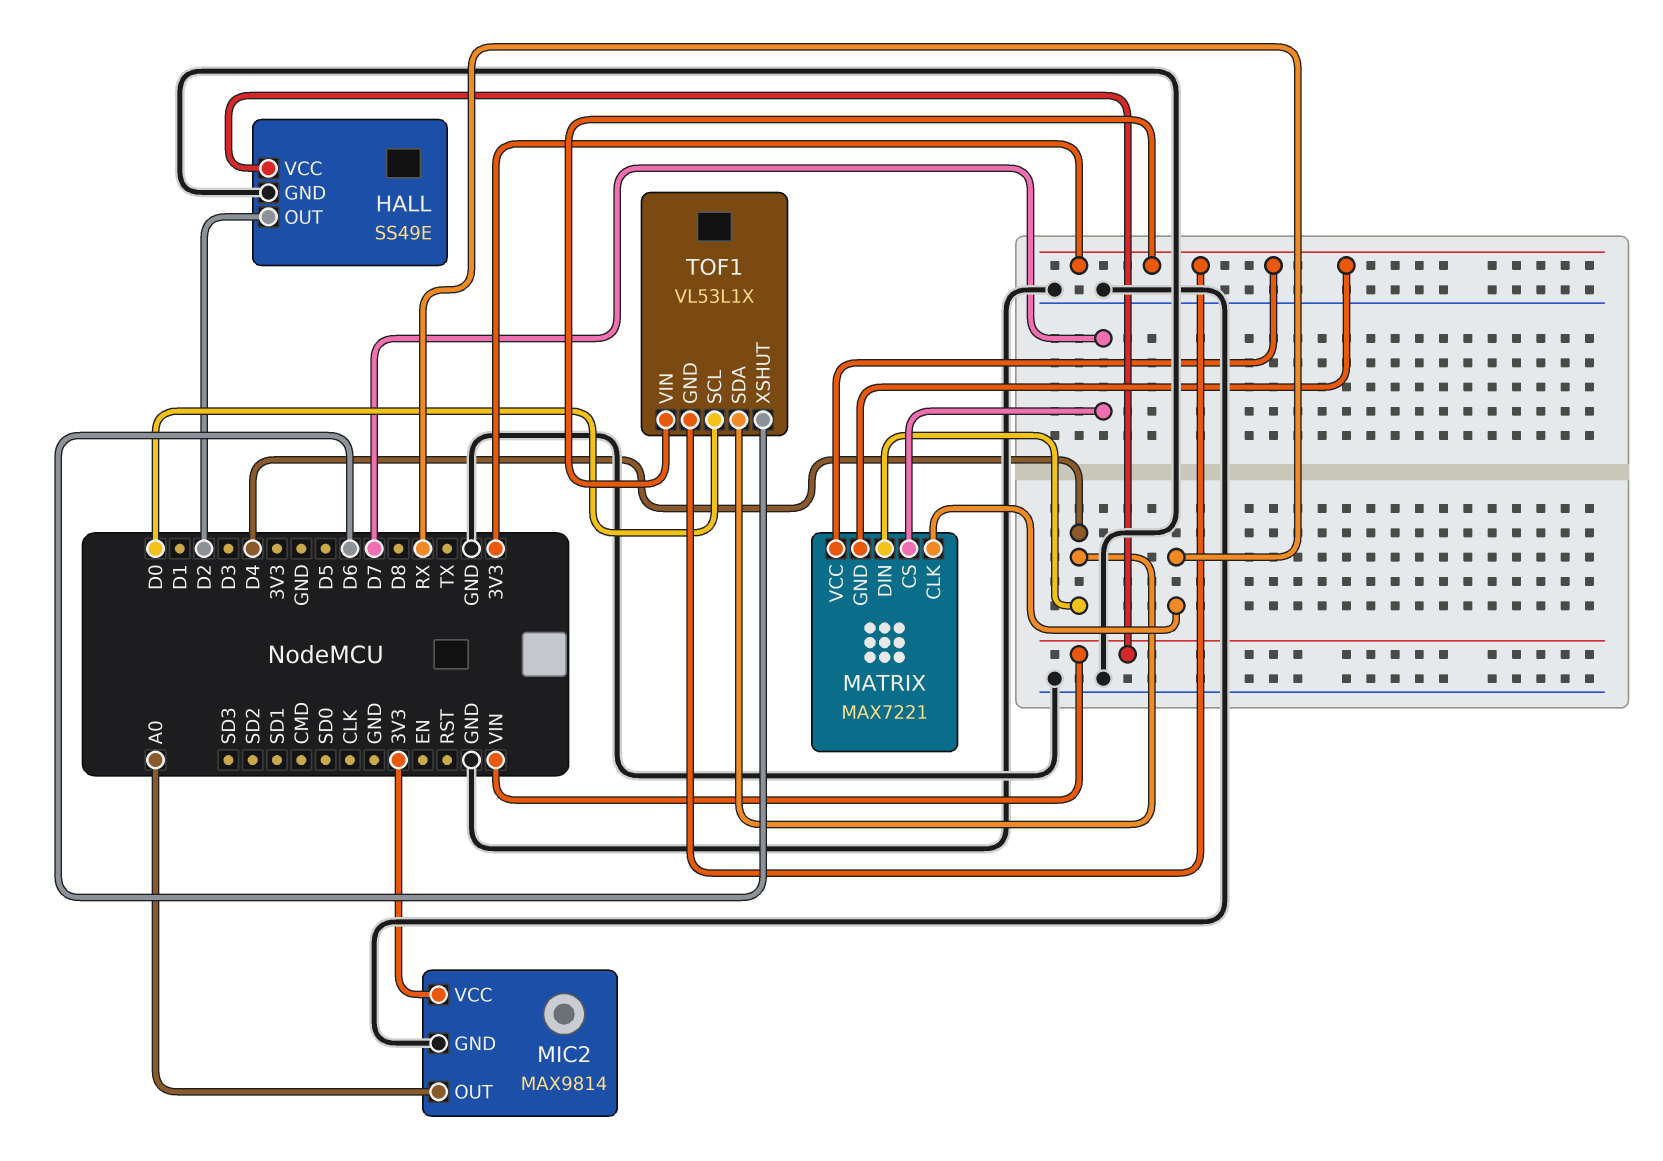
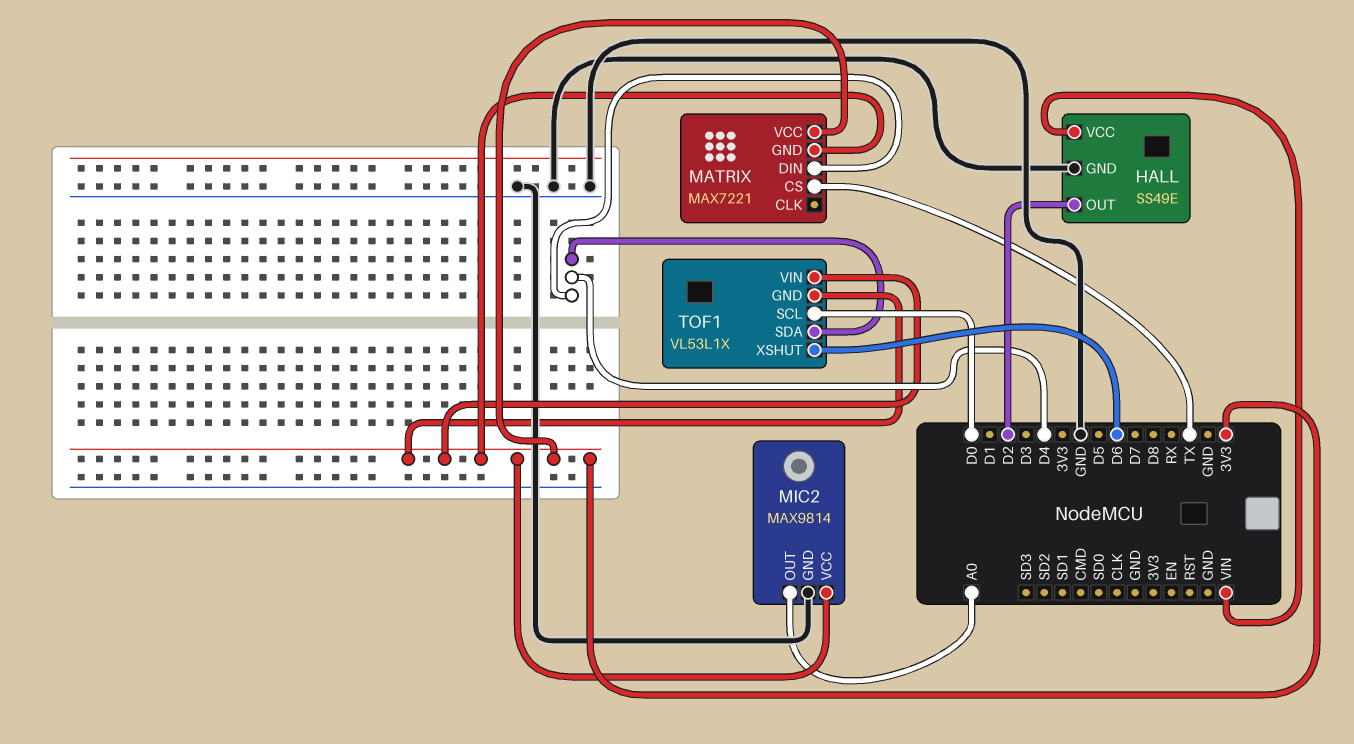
MATRIX pin CLK: RX -> none
MATRIX pin CS: D7 -> TX

